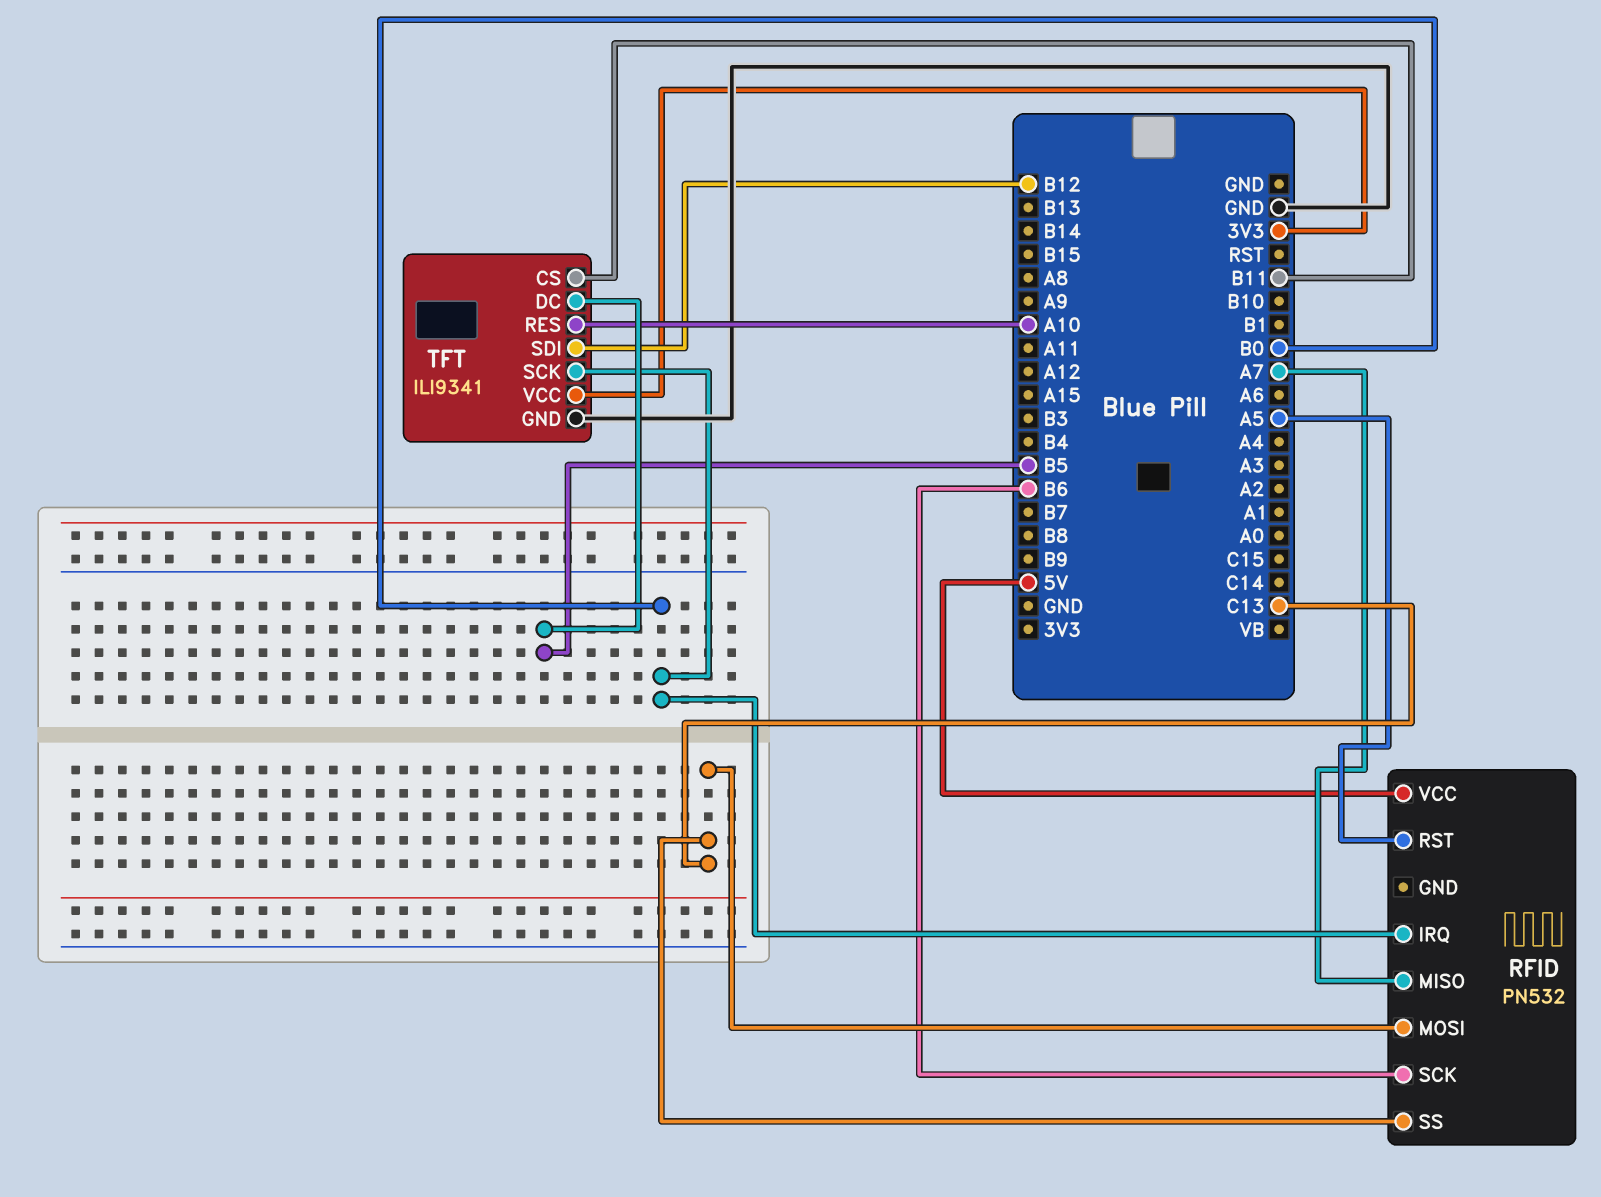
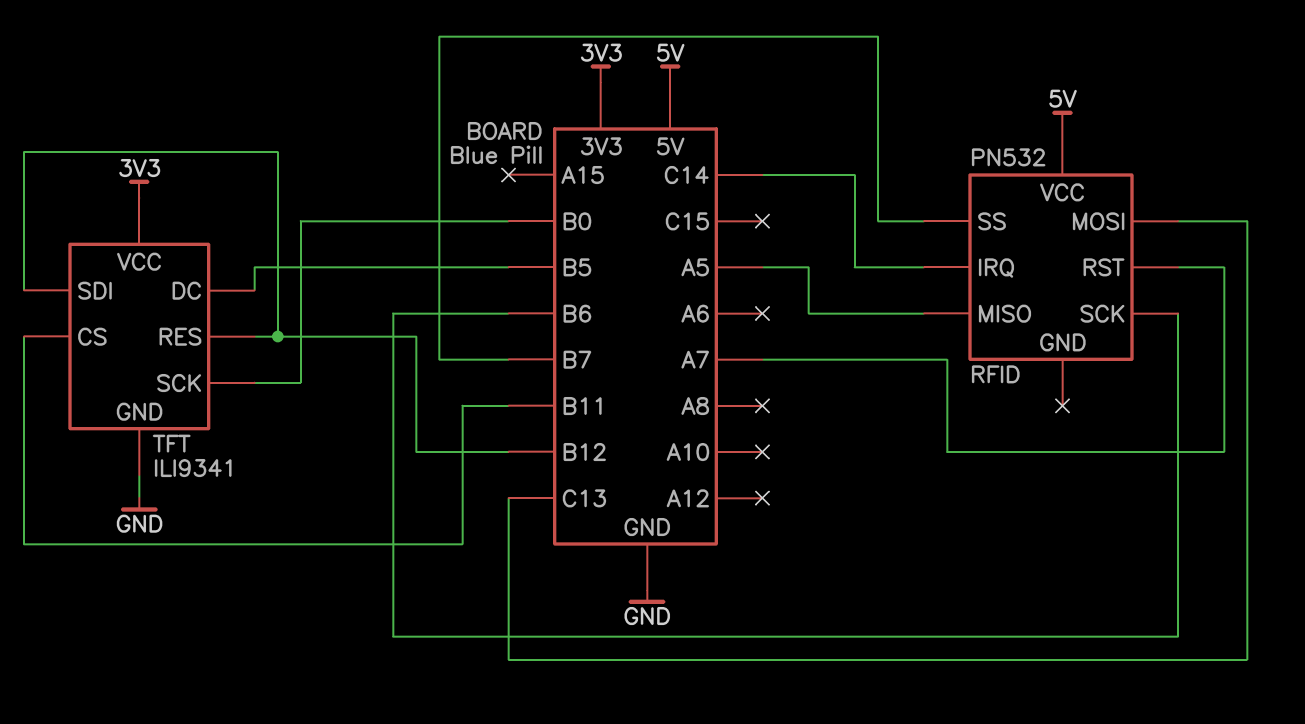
RFID pin IRQ: B0 -> C14
RFID pin MISO: A7 -> A5
RFID pin RST: A5 -> A7
RFID pin SS: C13 -> B7
TFT pin RES: A10 -> B12

